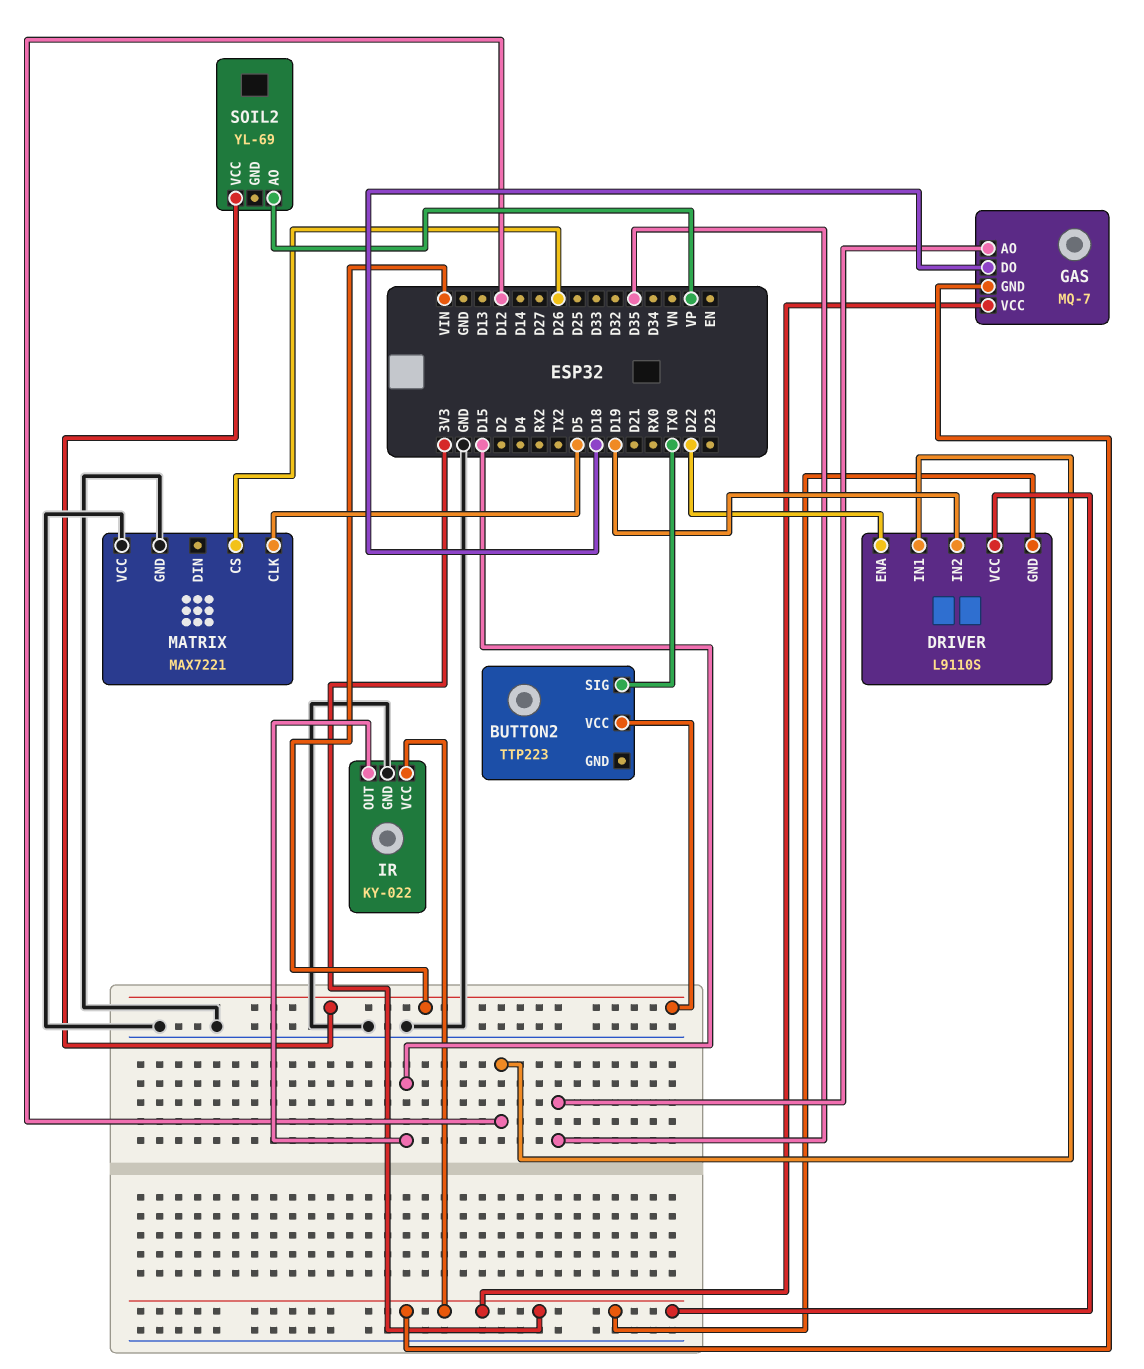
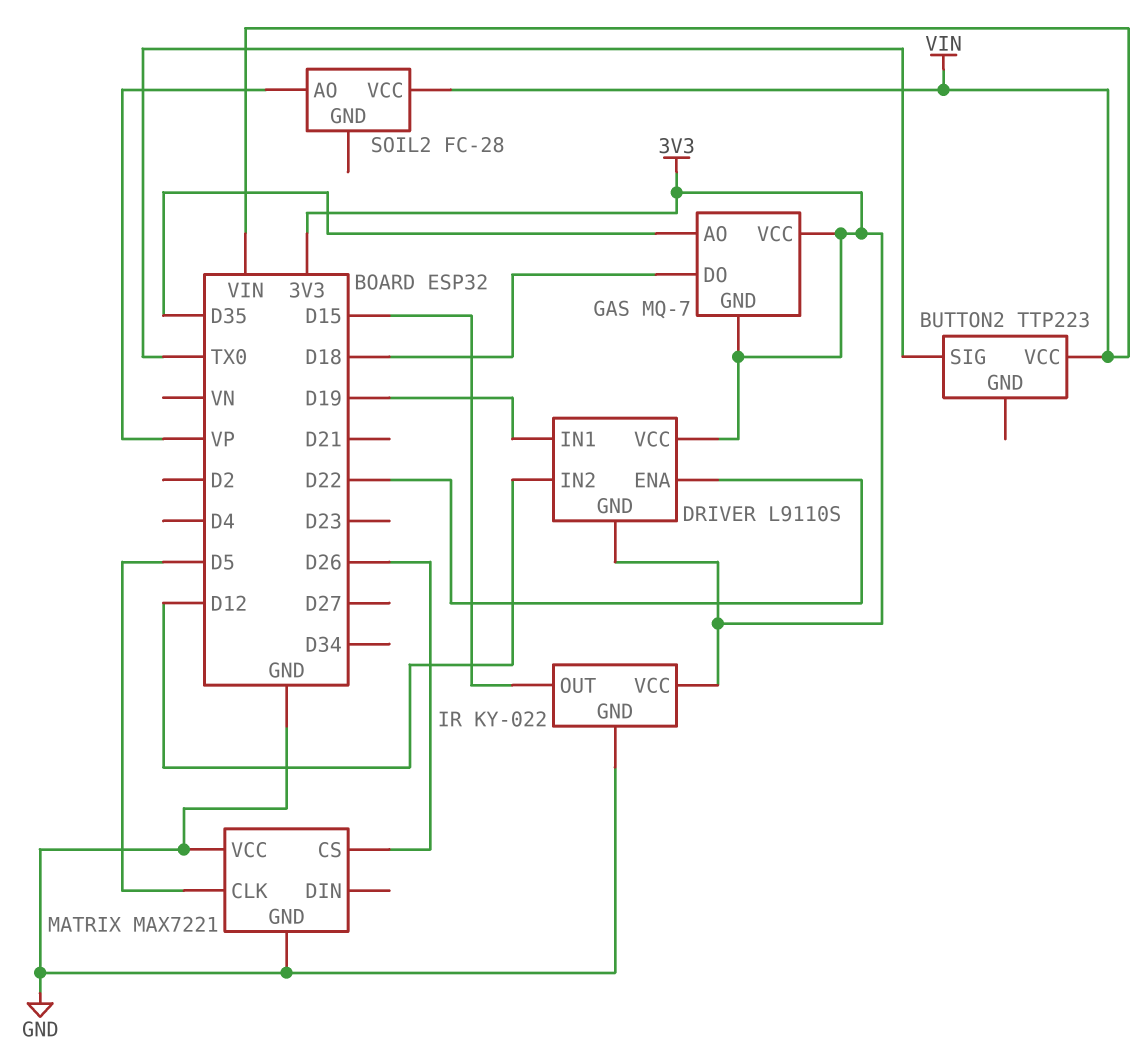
DRIVER pin IN1: D12 -> D19
DRIVER pin IN2: D19 -> D12
SOIL2: YL-69 -> FC-28

